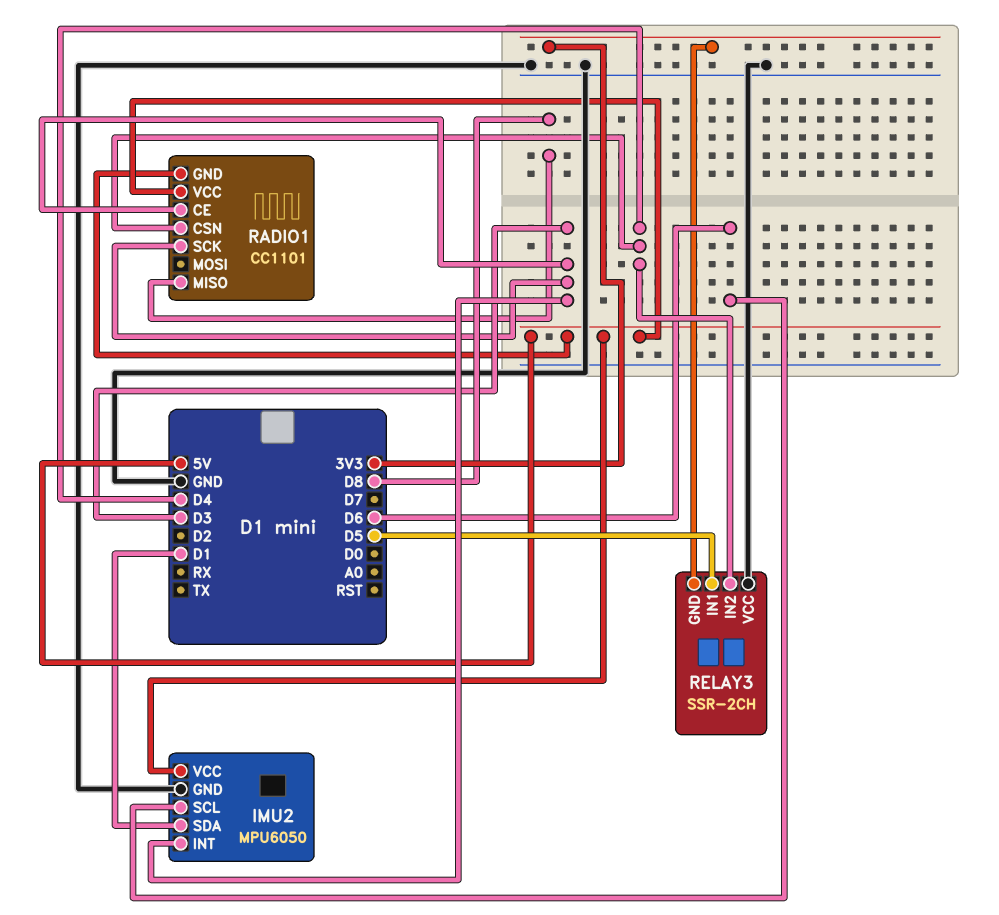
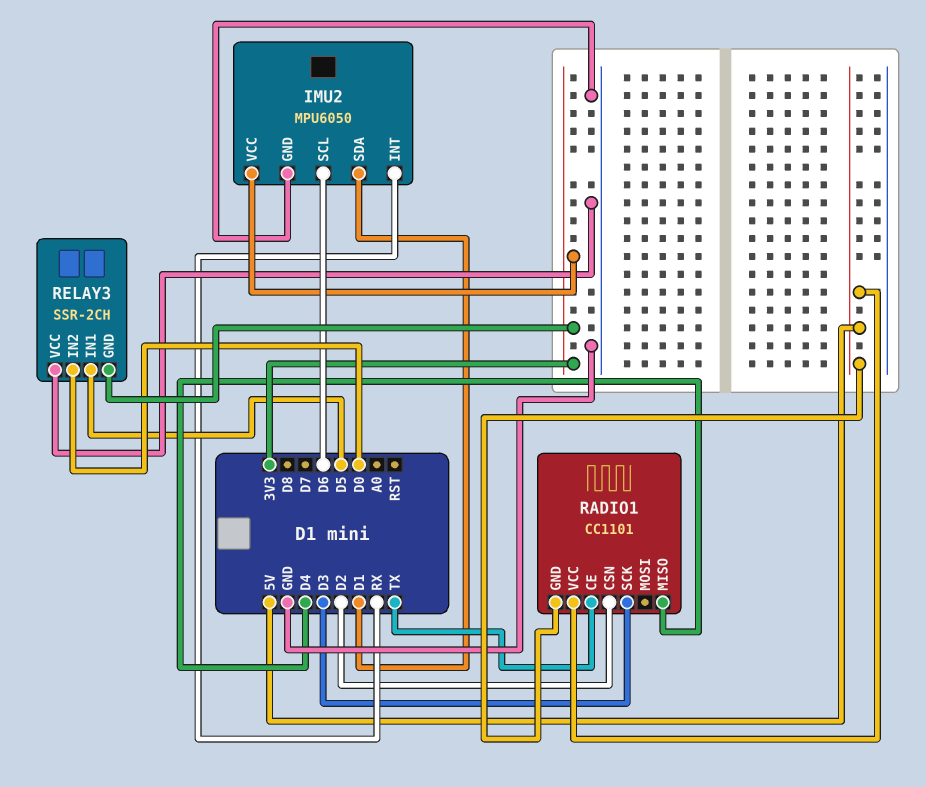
IMU2 pin INT: D3 -> RX
IMU2 pin VCC: 5V -> 3V3
RADIO1 pin CE: D3 -> TX
RADIO1 pin CSN: D4 -> D2
RADIO1 pin MISO: D8 -> D4
RELAY3 pin IN2: D4 -> D0

